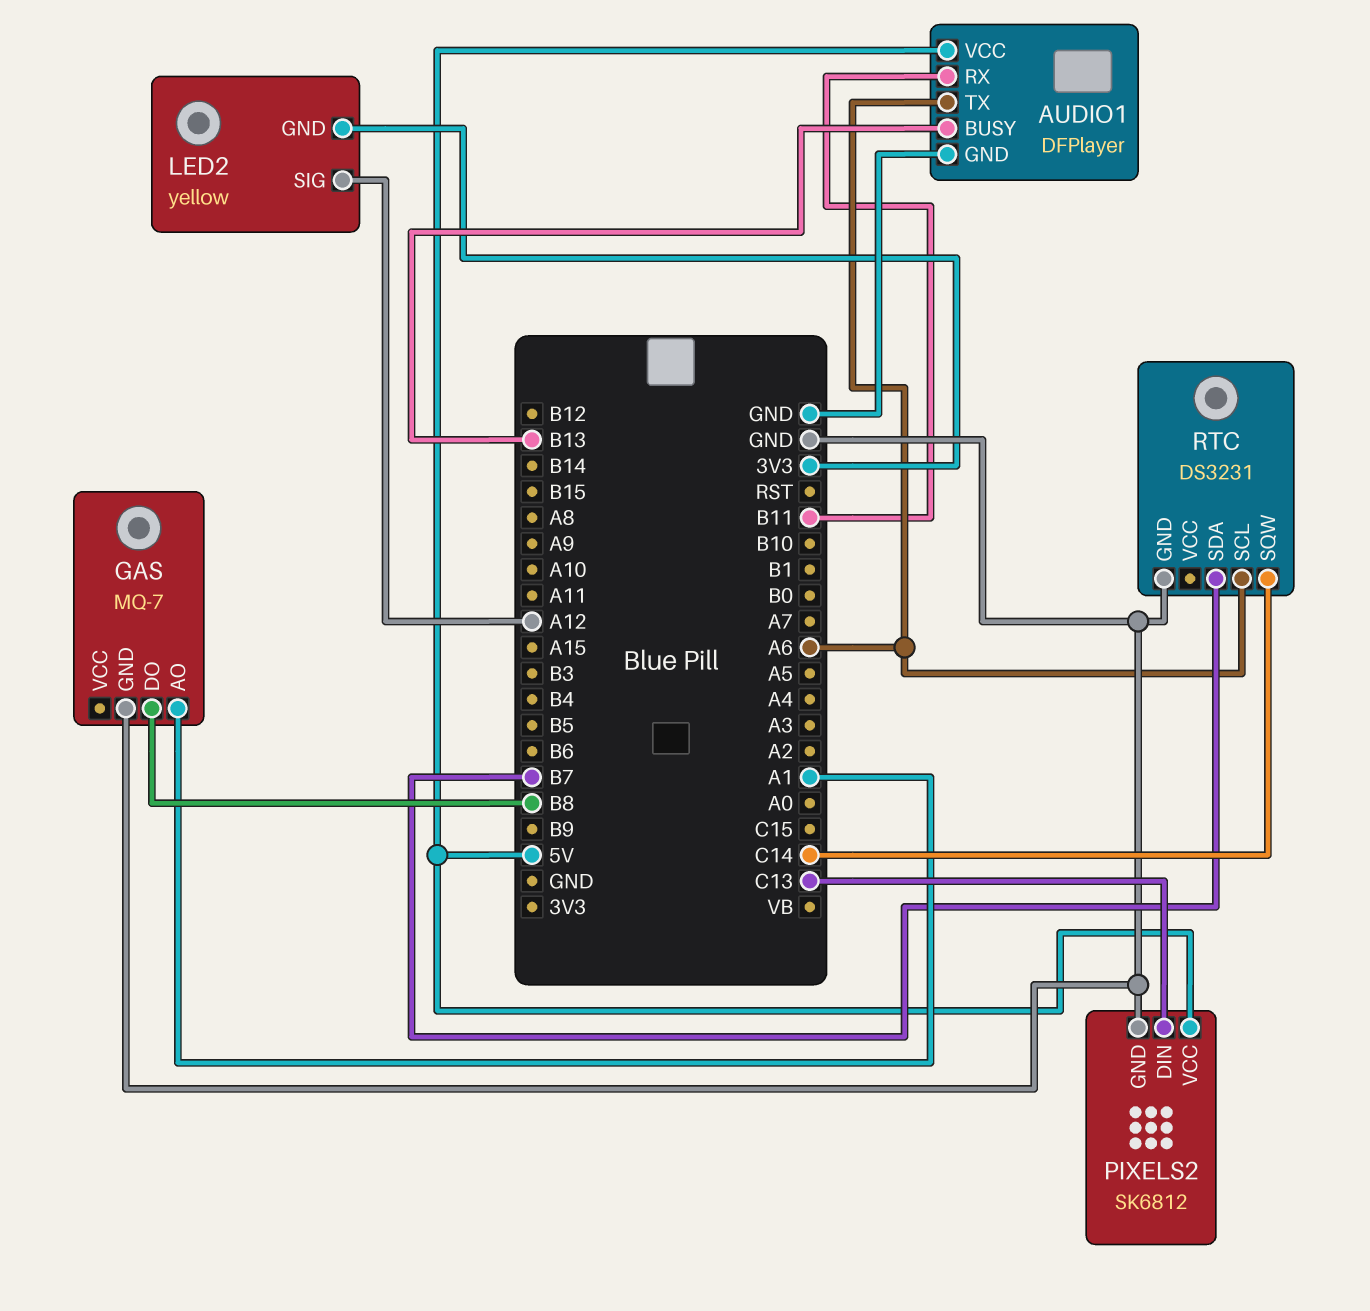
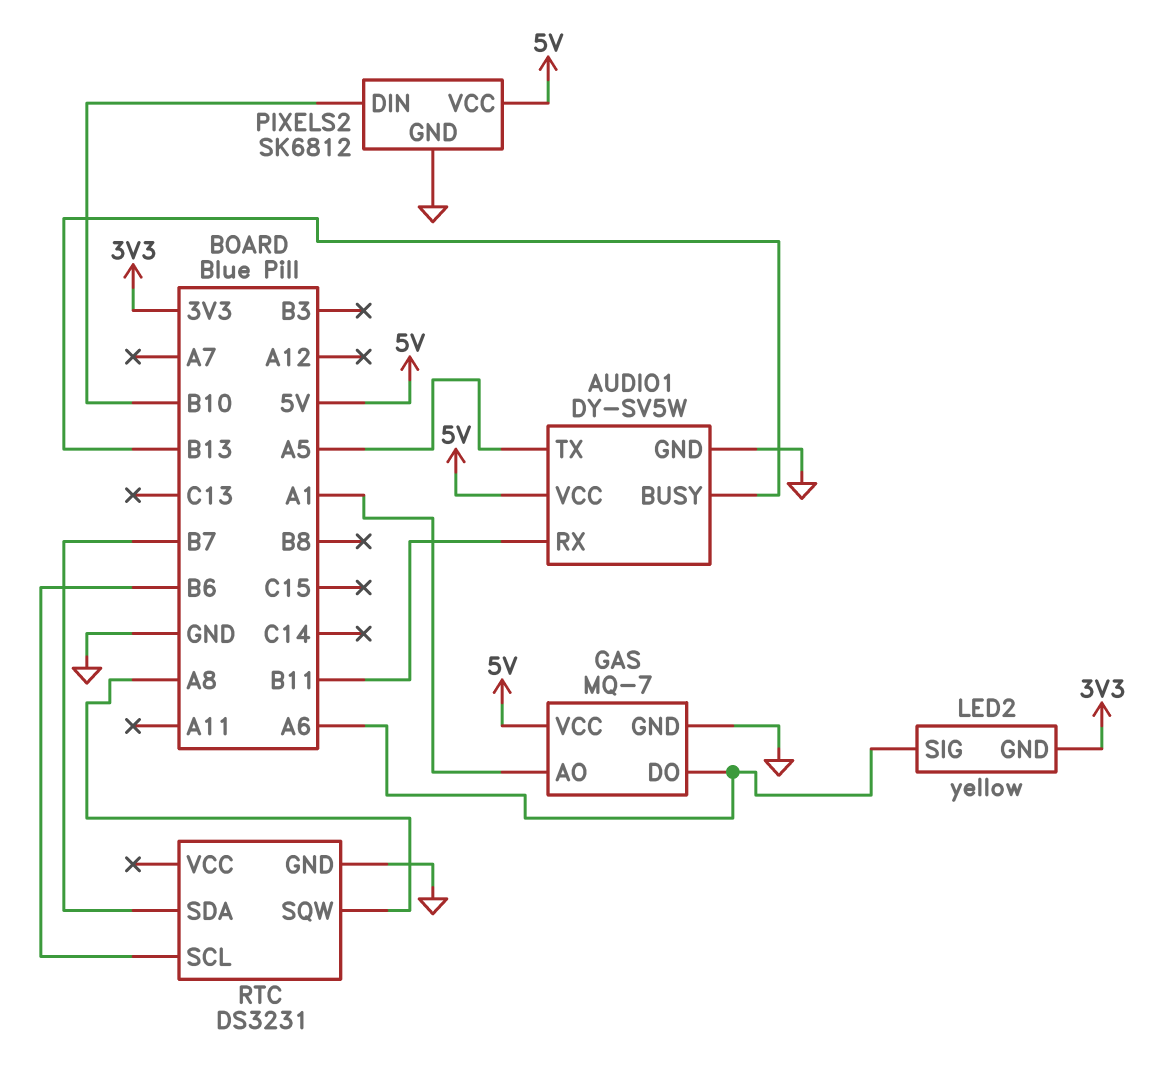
AUDIO1: DFPlayer -> DY-SV5W
AUDIO1 pin TX: A6 -> A5
GAS pin DO: B8 -> A6
GAS pin VCC: none -> 5V
LED2 pin SIG: A12 -> A6
PIXELS2 pin DIN: C13 -> B10
RTC pin SCL: A6 -> B6
RTC pin SQW: C14 -> A8

